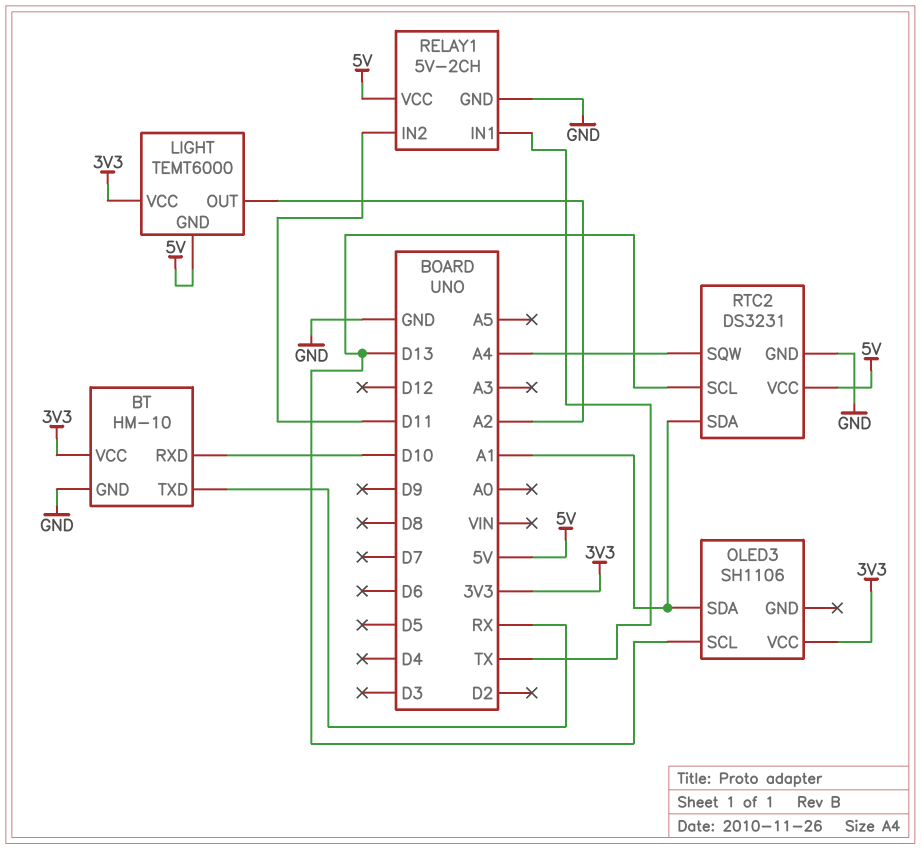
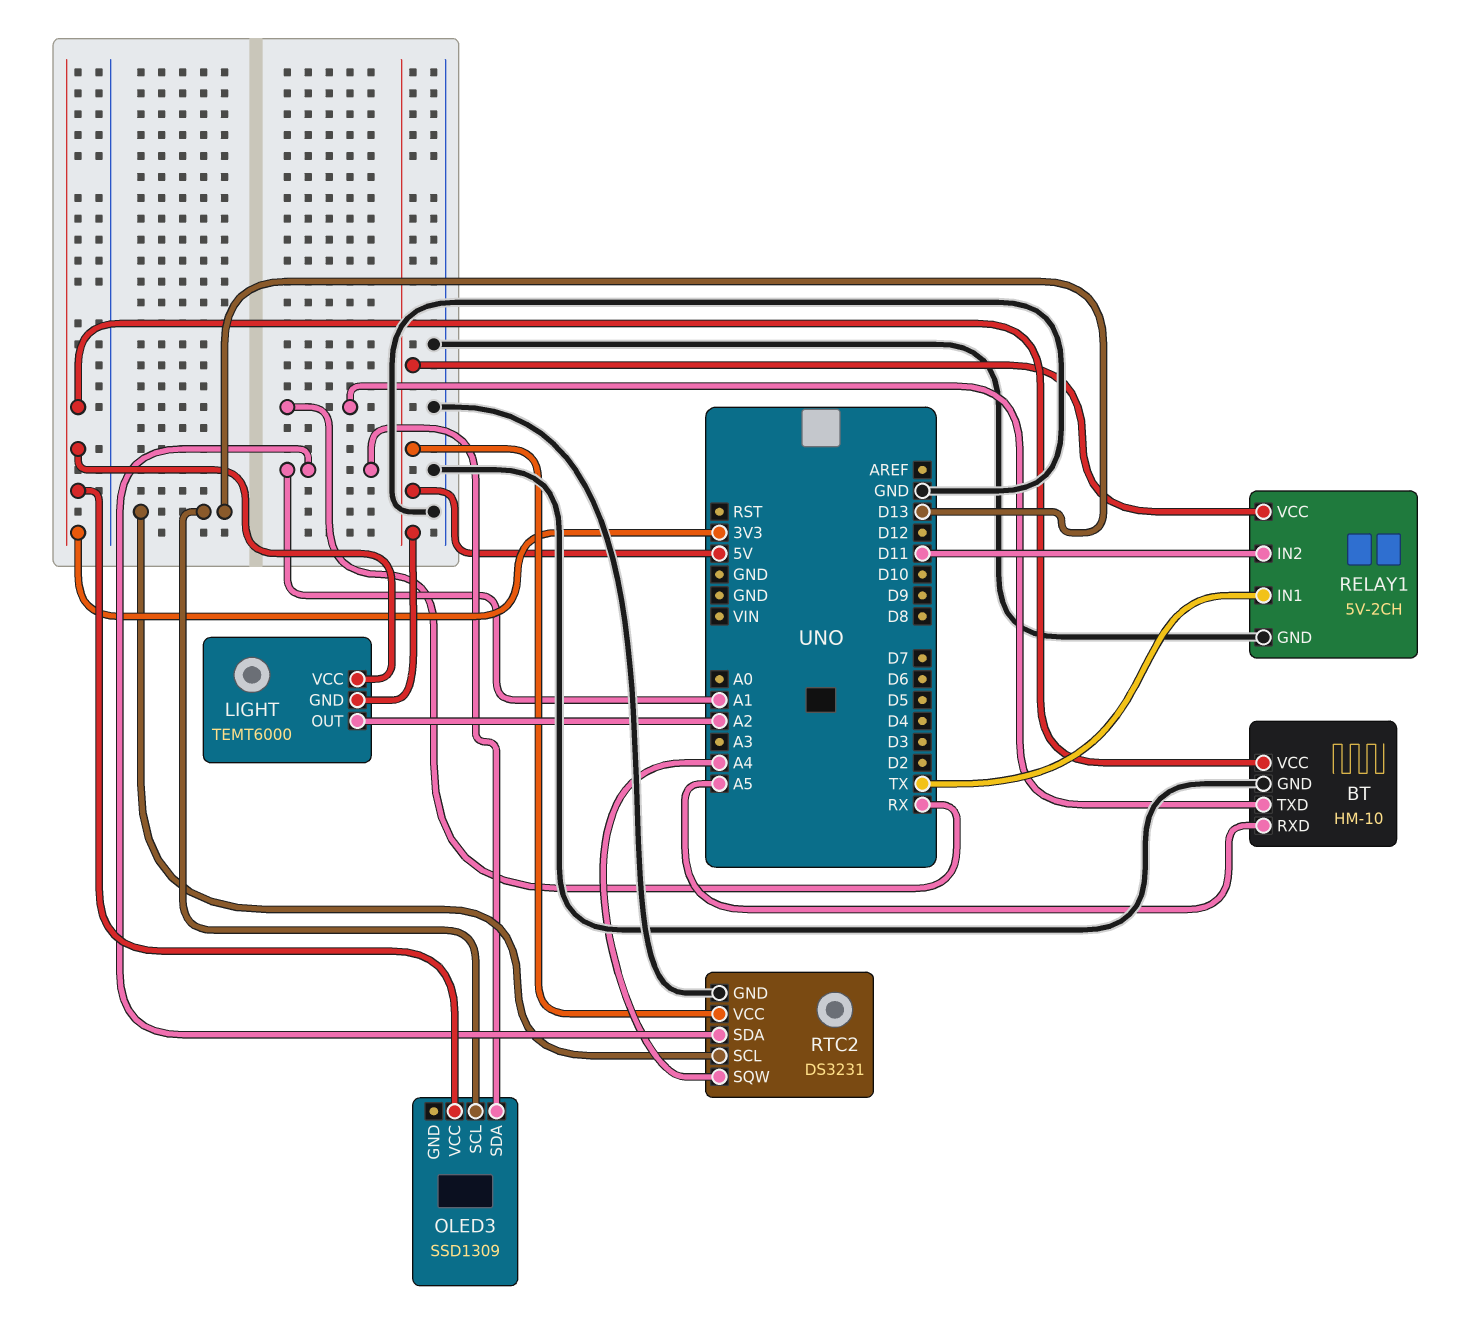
BT pin RXD: D10 -> A5
OLED3: SH1106 -> SSD1309

